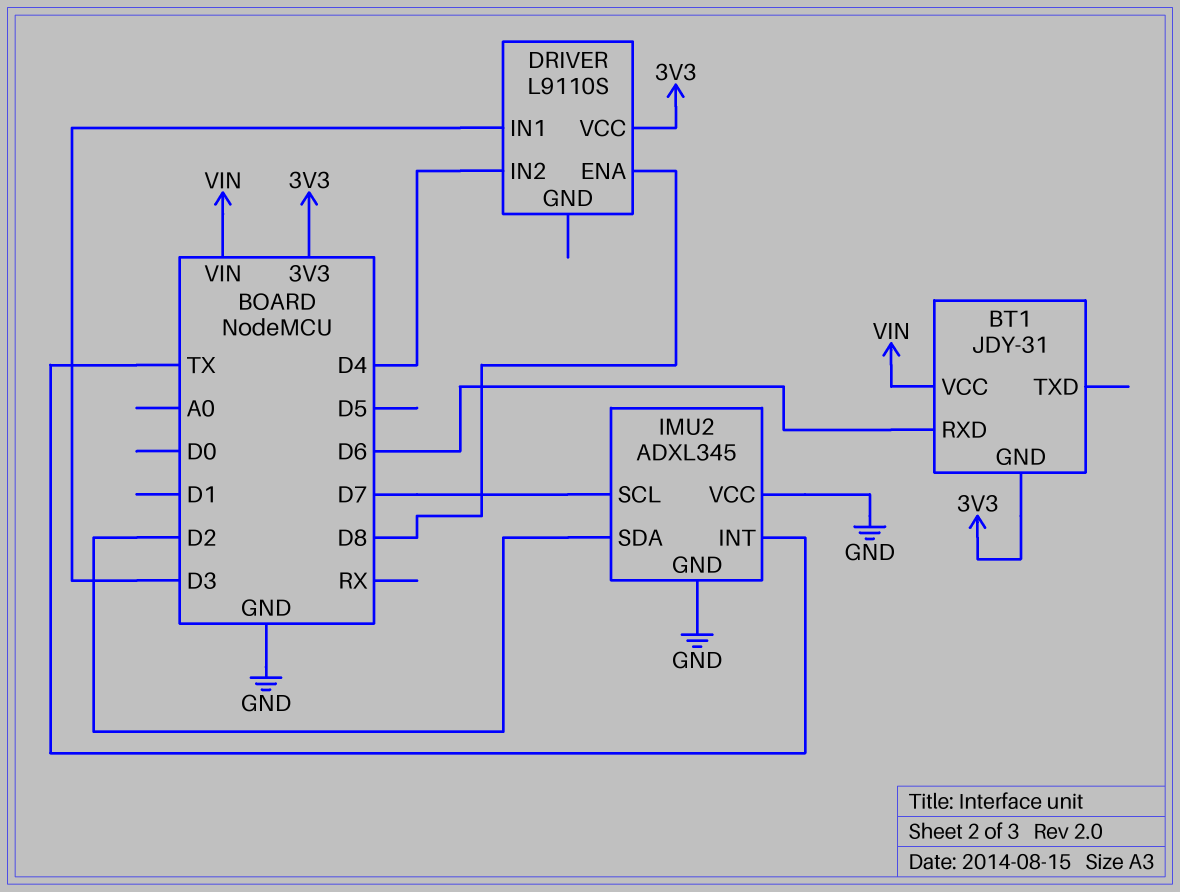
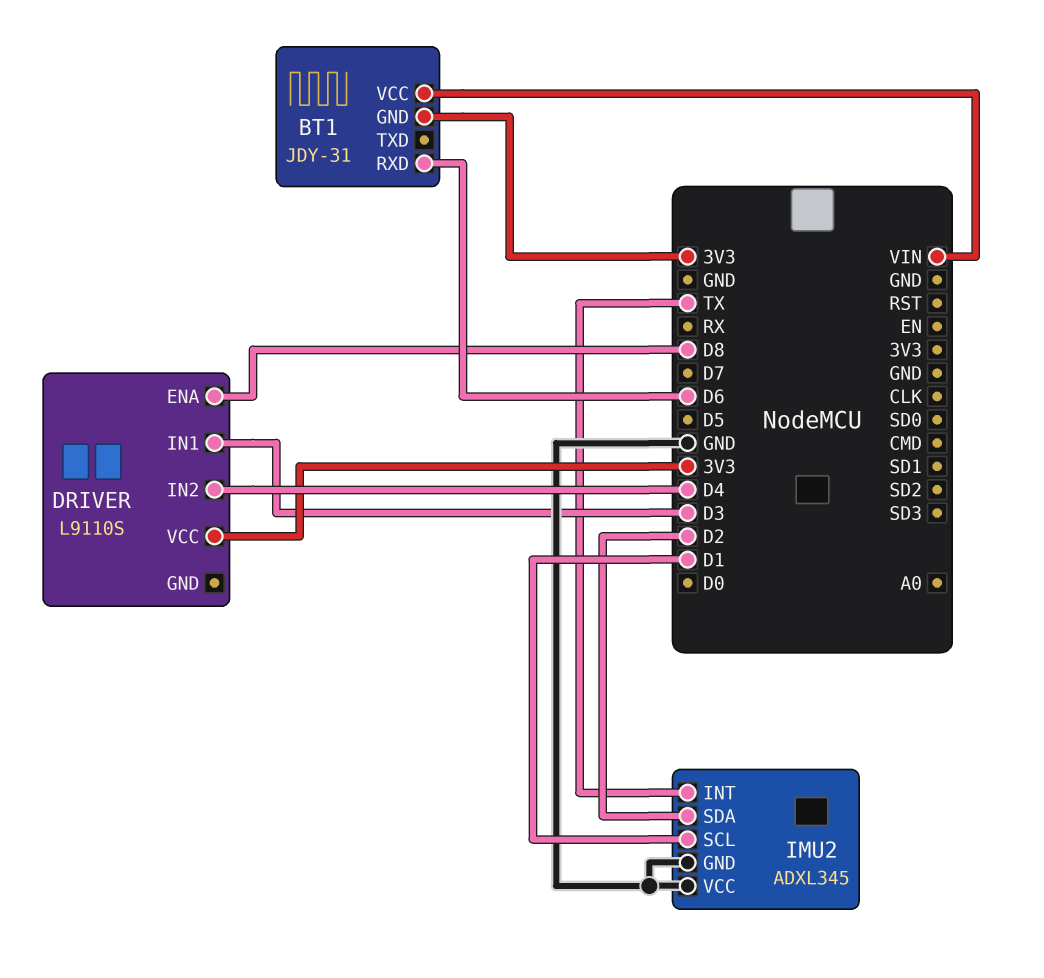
IMU2 pin SCL: D7 -> D1

